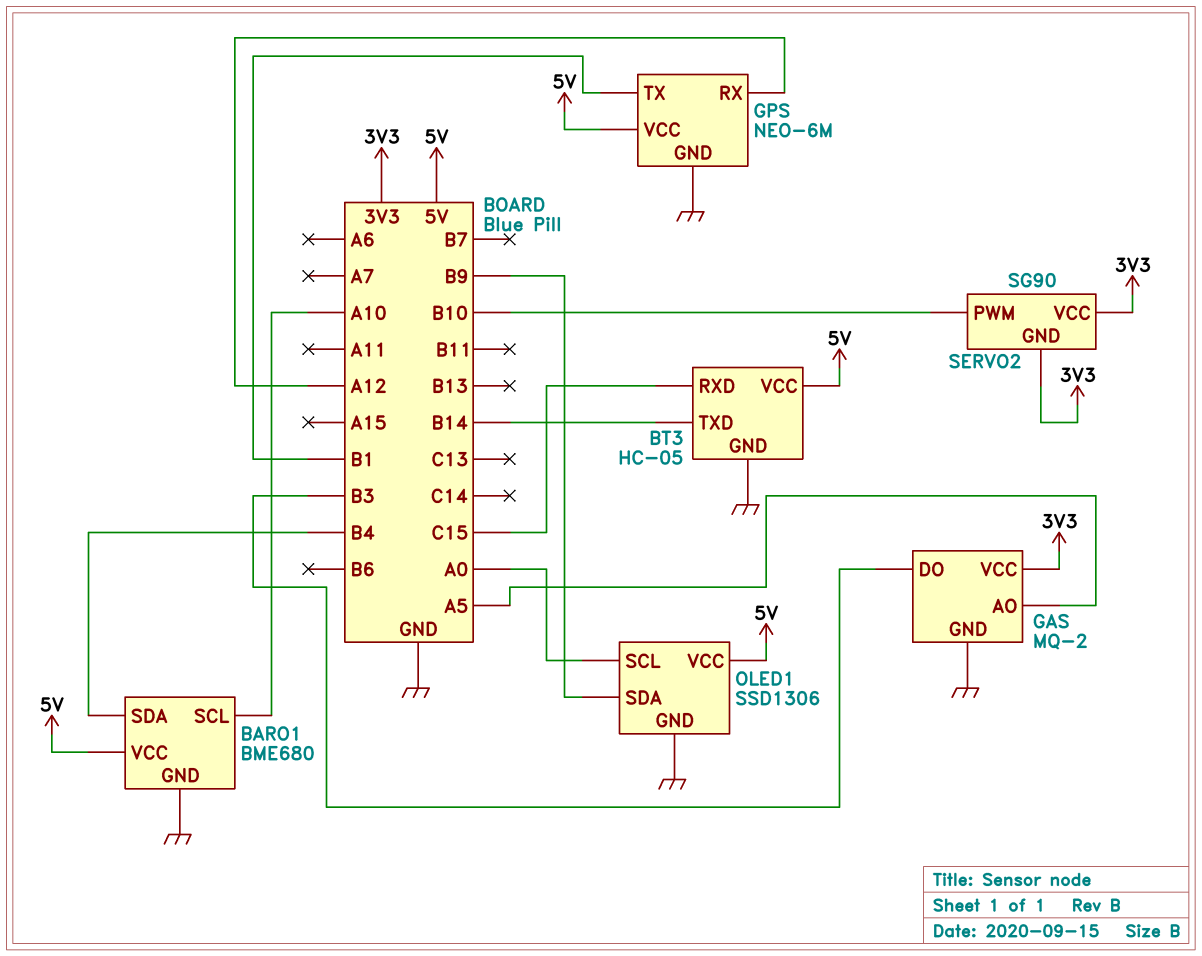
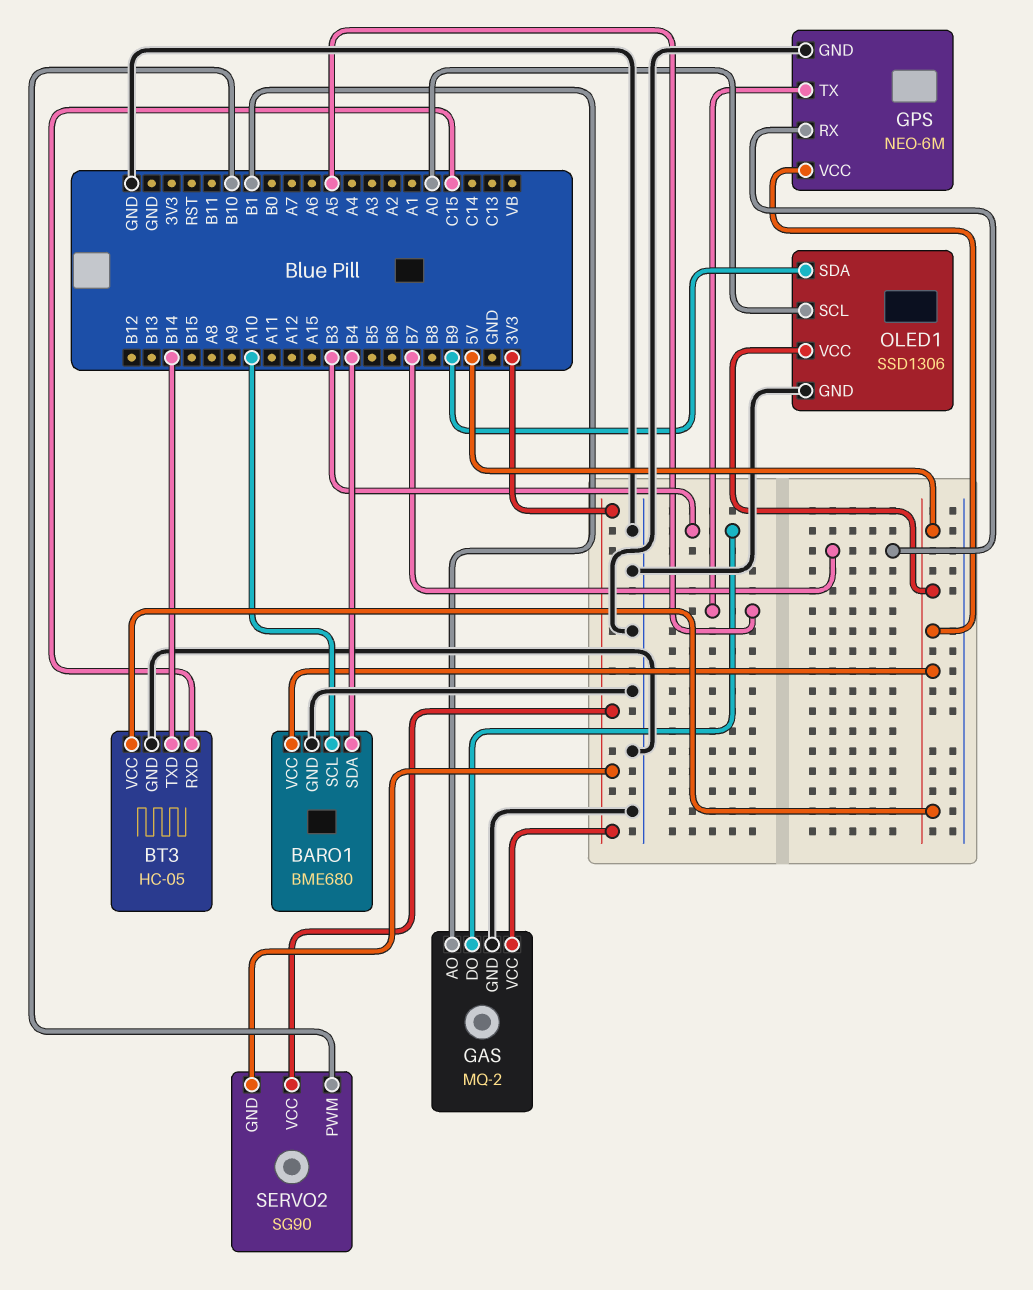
GAS pin AO: A5 -> B1
GPS pin RX: A12 -> B7
GPS pin TX: B1 -> A5

